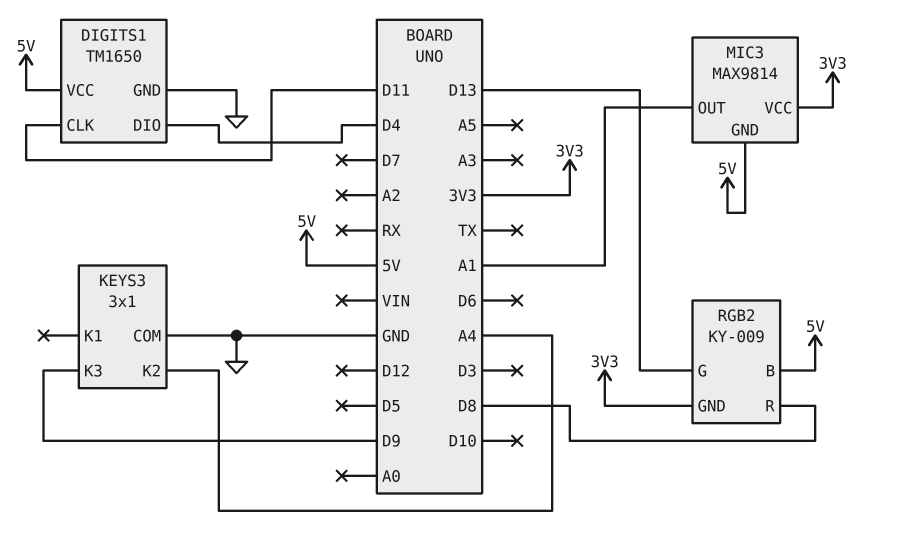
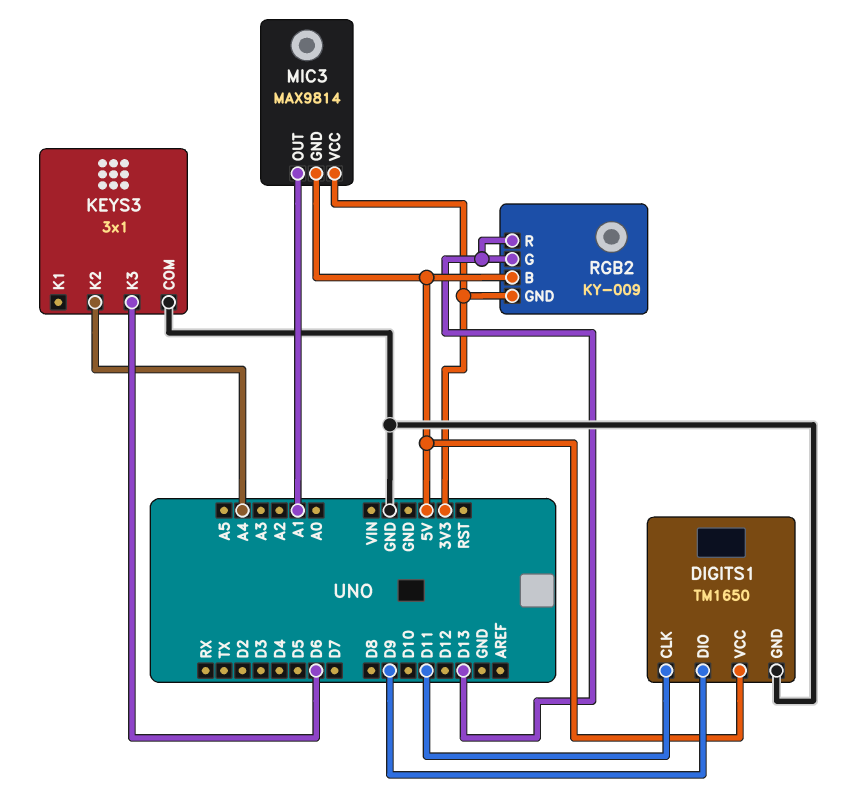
DIGITS1 pin DIO: D4 -> D9
KEYS3 pin K3: D9 -> D6
RGB2 pin R: D8 -> D13

